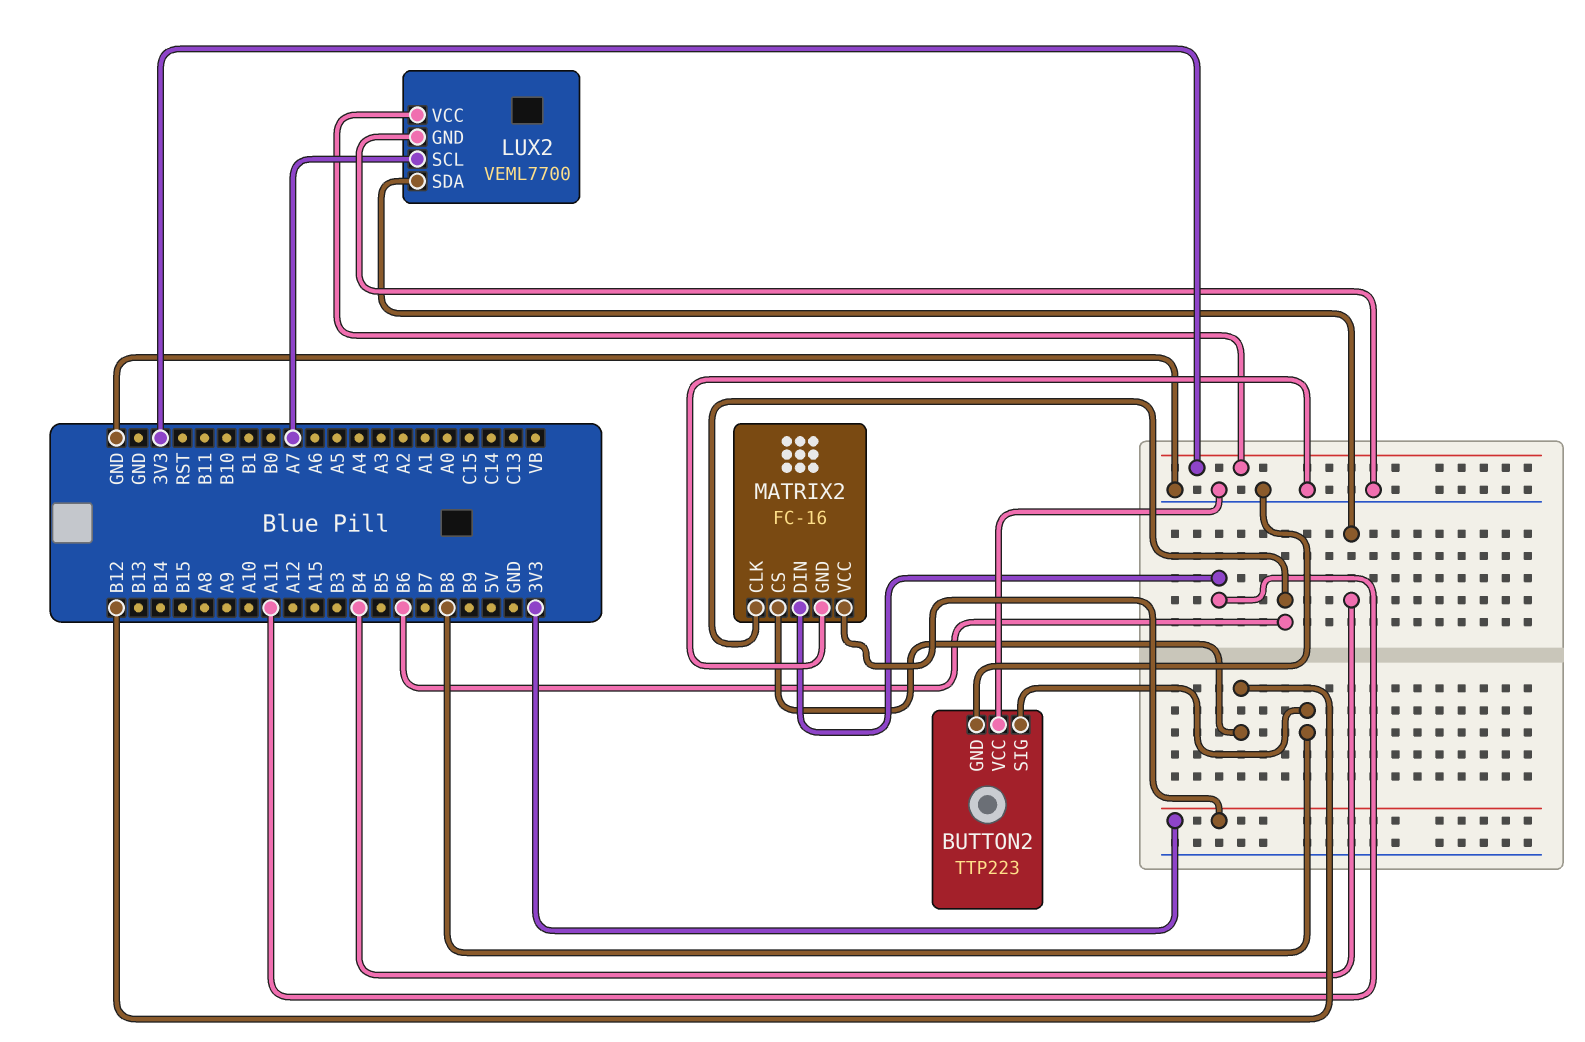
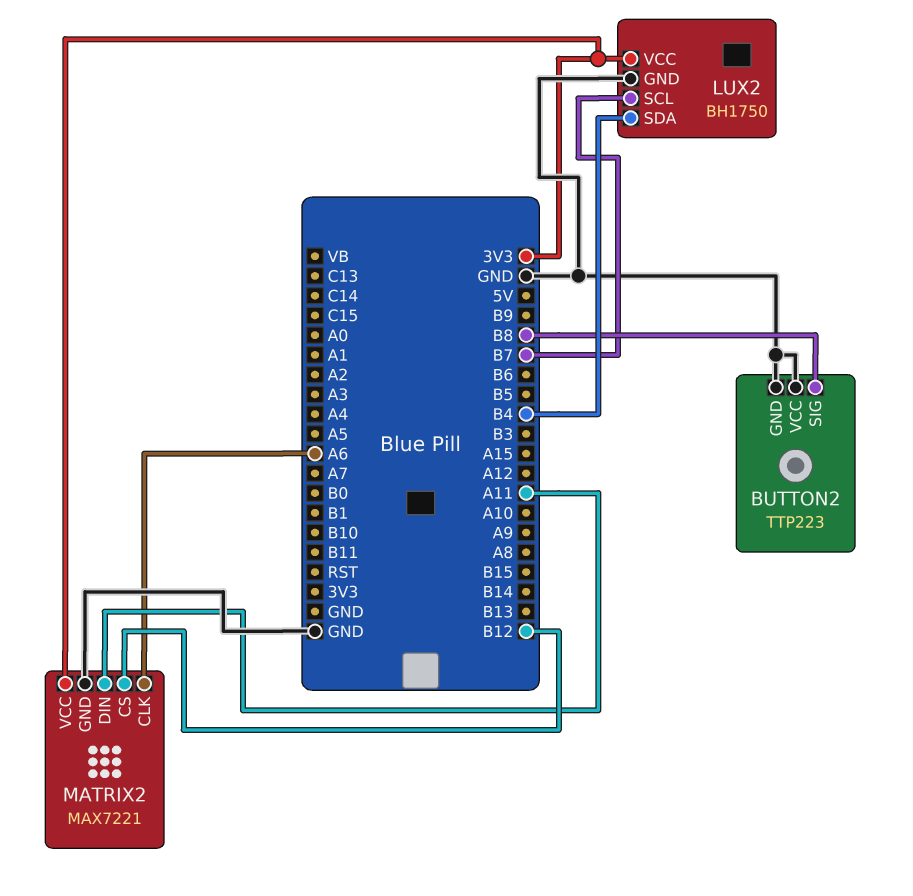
LUX2: VEML7700 -> BH1750
LUX2 pin SCL: A7 -> B7
MATRIX2: FC-16 -> MAX7221
MATRIX2 pin CLK: B6 -> A6

